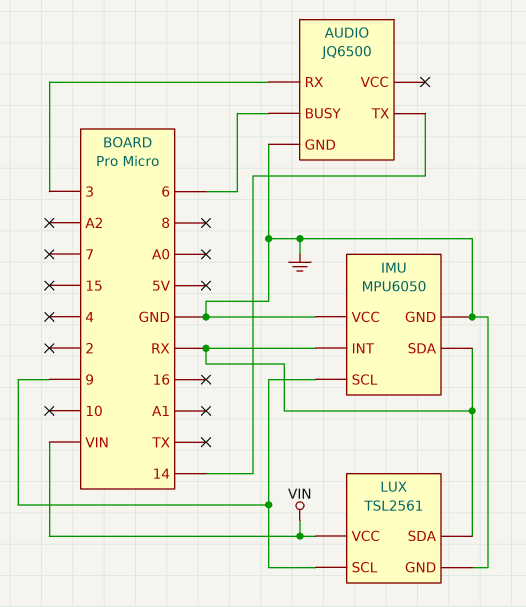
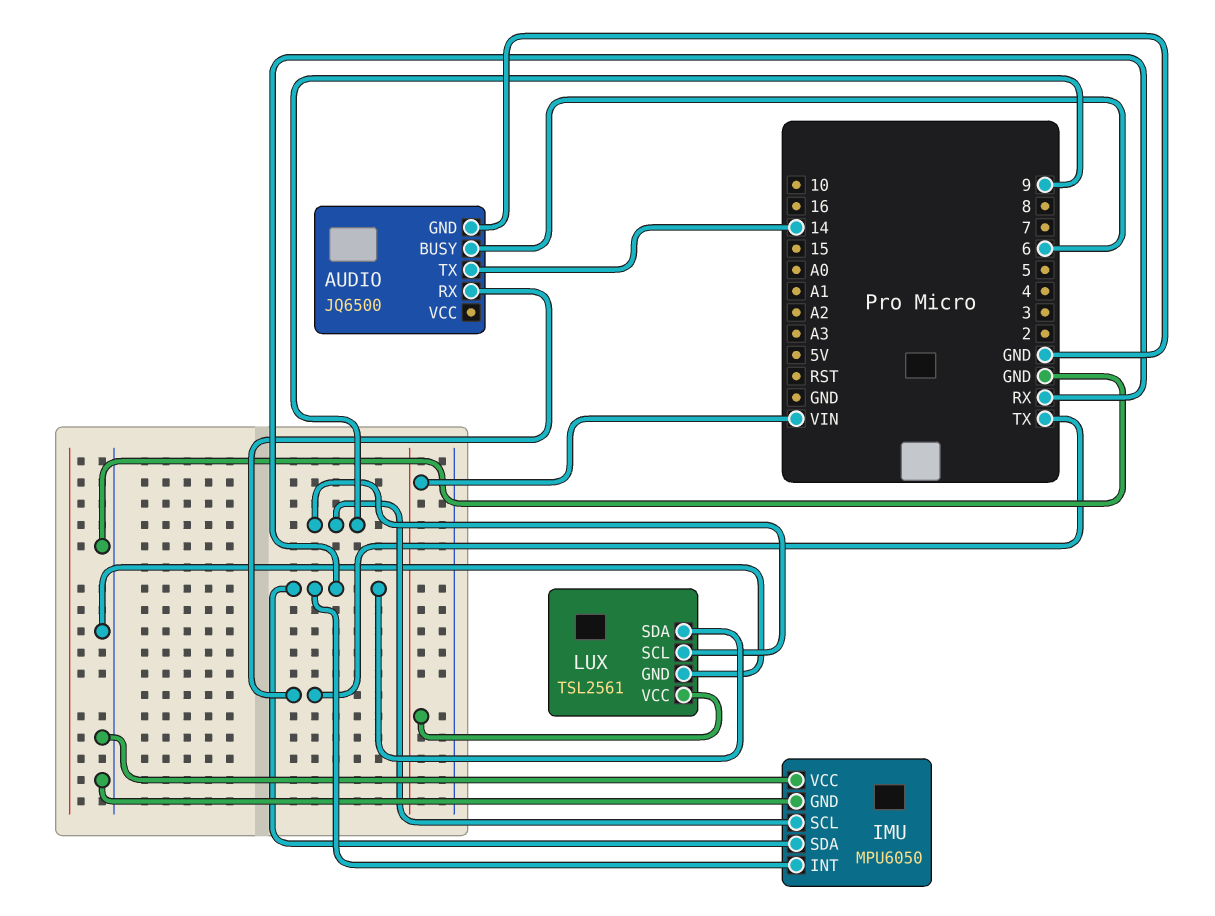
AUDIO pin RX: 3 -> TX

